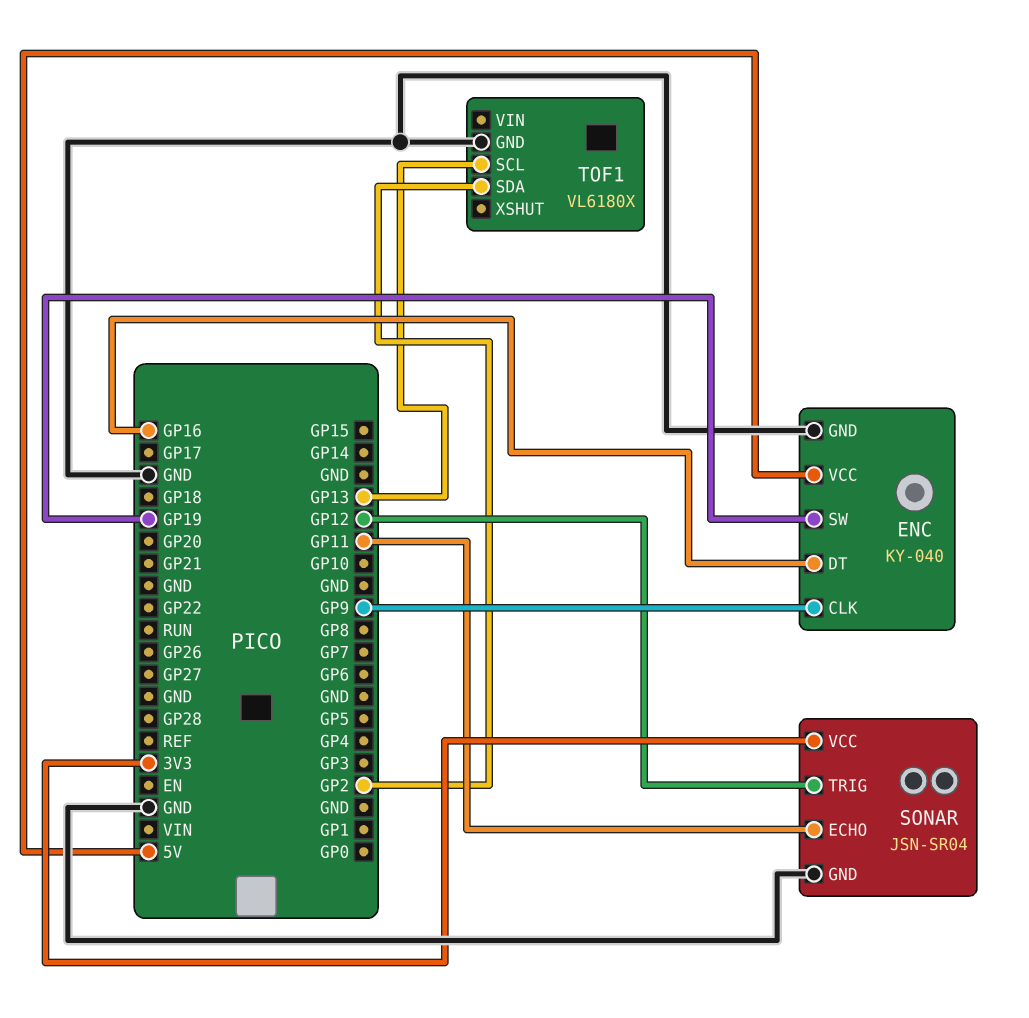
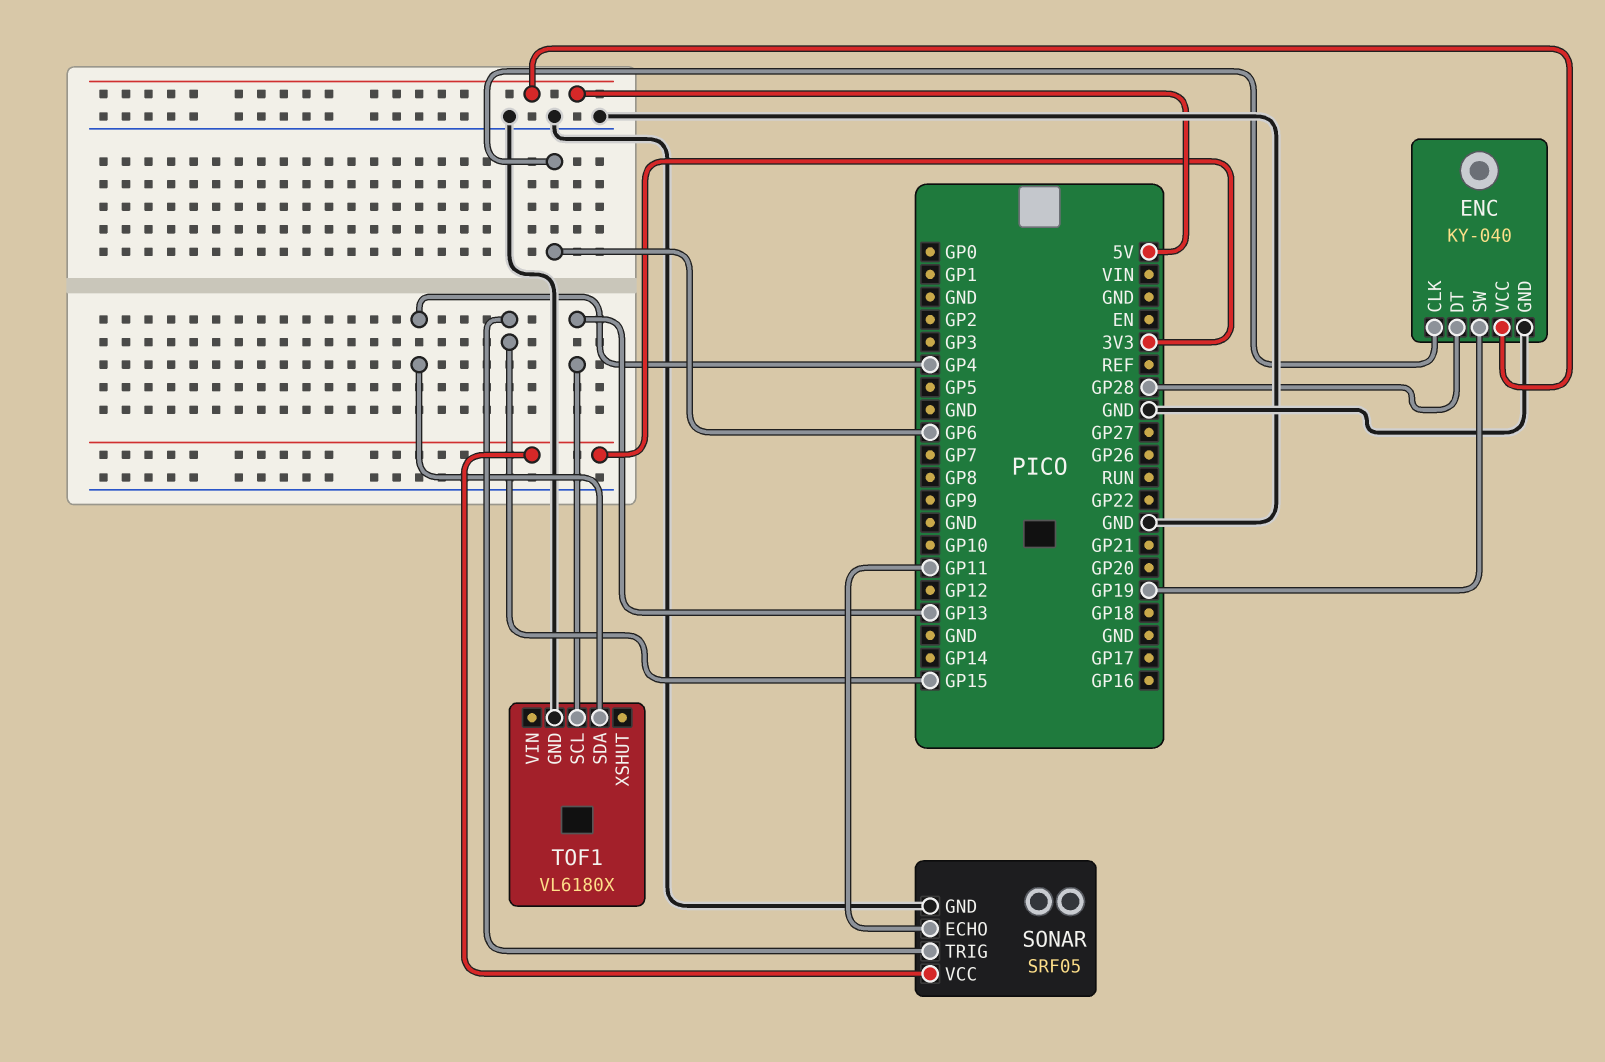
ENC pin CLK: GP9 -> GP6
ENC pin DT: GP16 -> GP28
SONAR: JSN-SR04 -> SRF05
SONAR pin TRIG: GP12 -> GP15
TOF1 pin SDA: GP2 -> GP4

